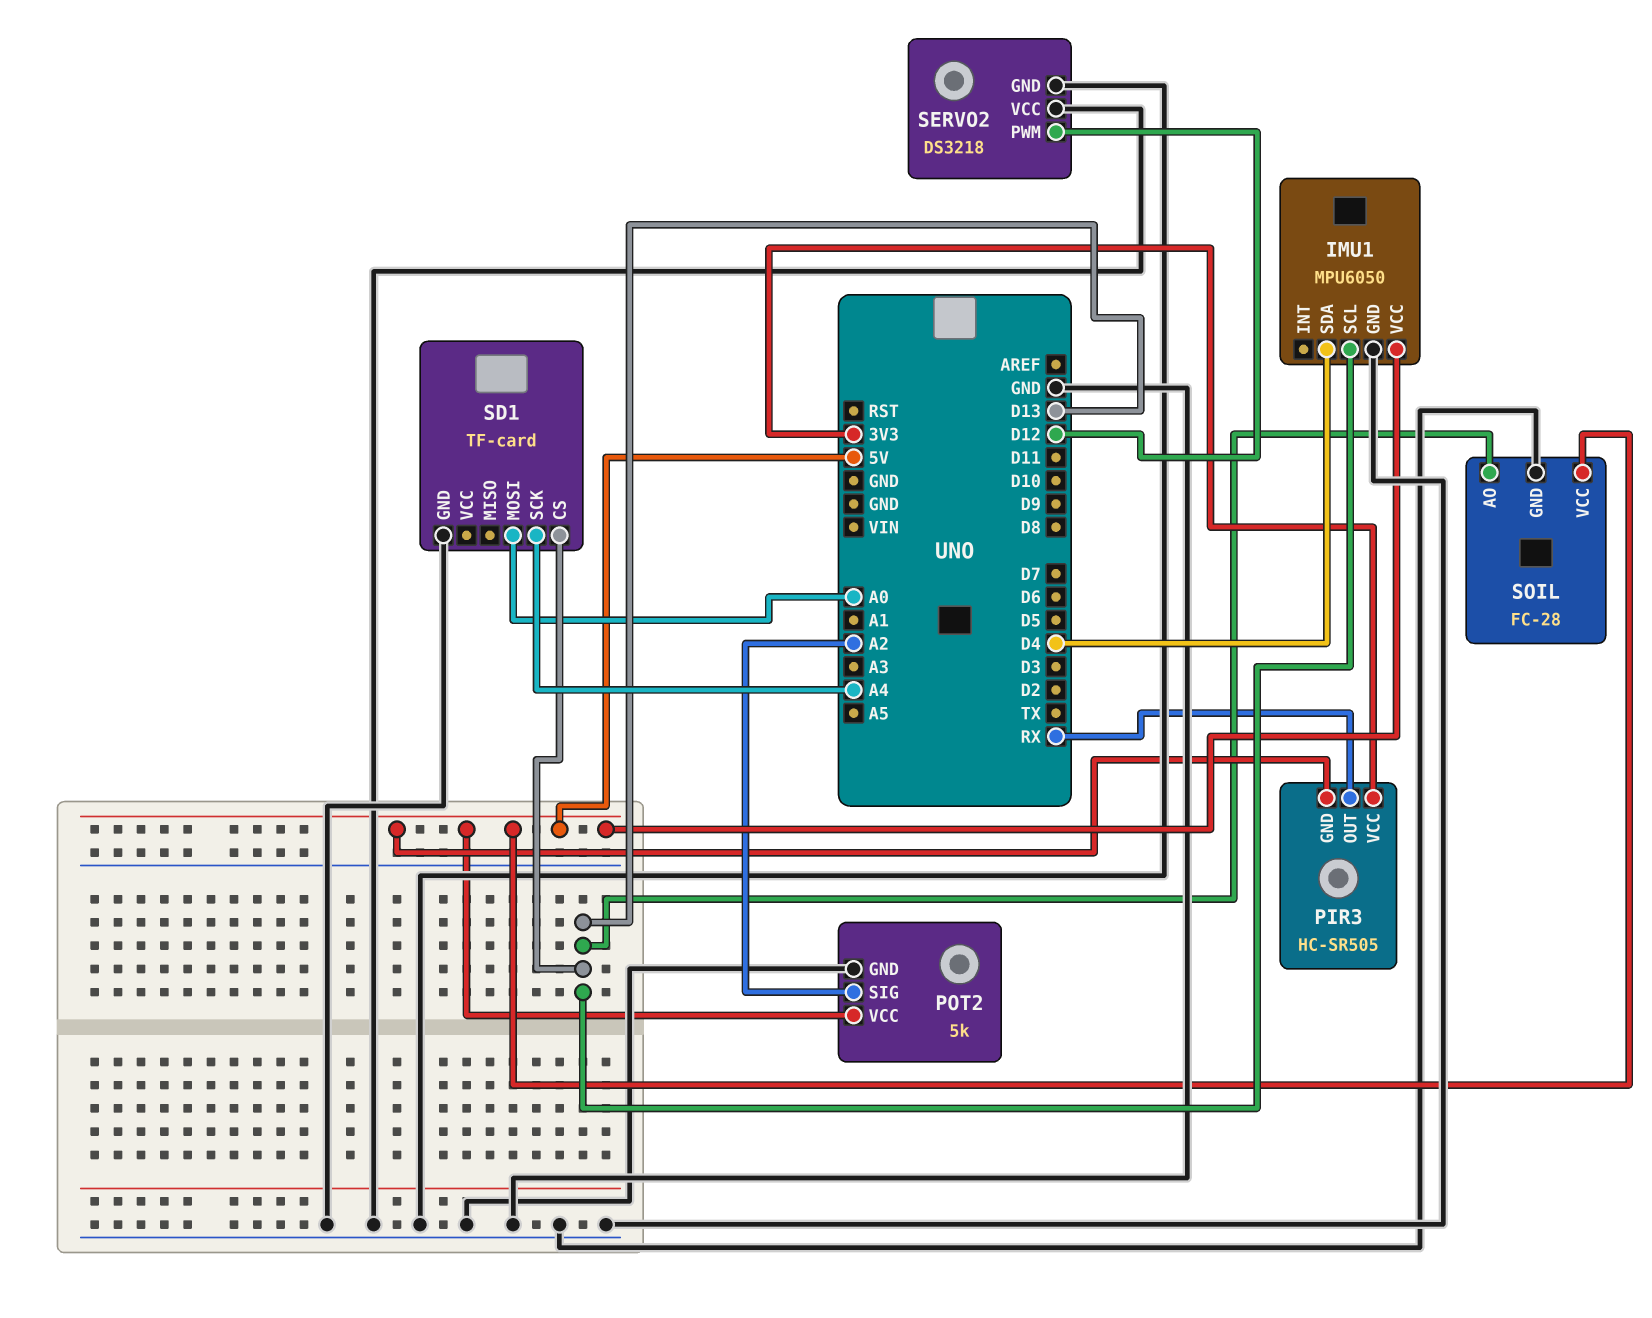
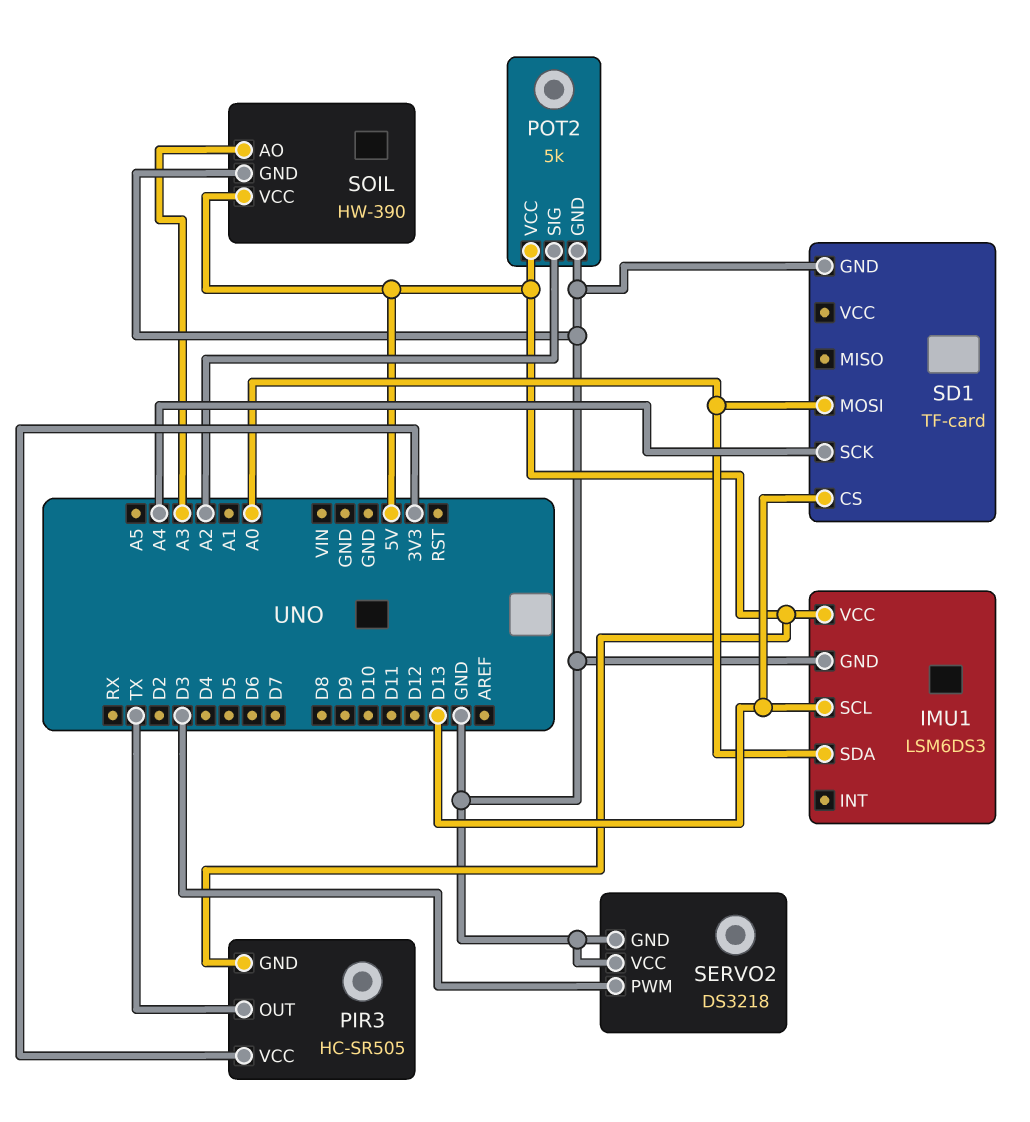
IMU1: MPU6050 -> LSM6DS3
IMU1 pin SDA: D4 -> A0
PIR3 pin OUT: RX -> TX
SERVO2 pin PWM: D12 -> D3
SOIL: FC-28 -> HW-390
SOIL pin AO: D13 -> A3

